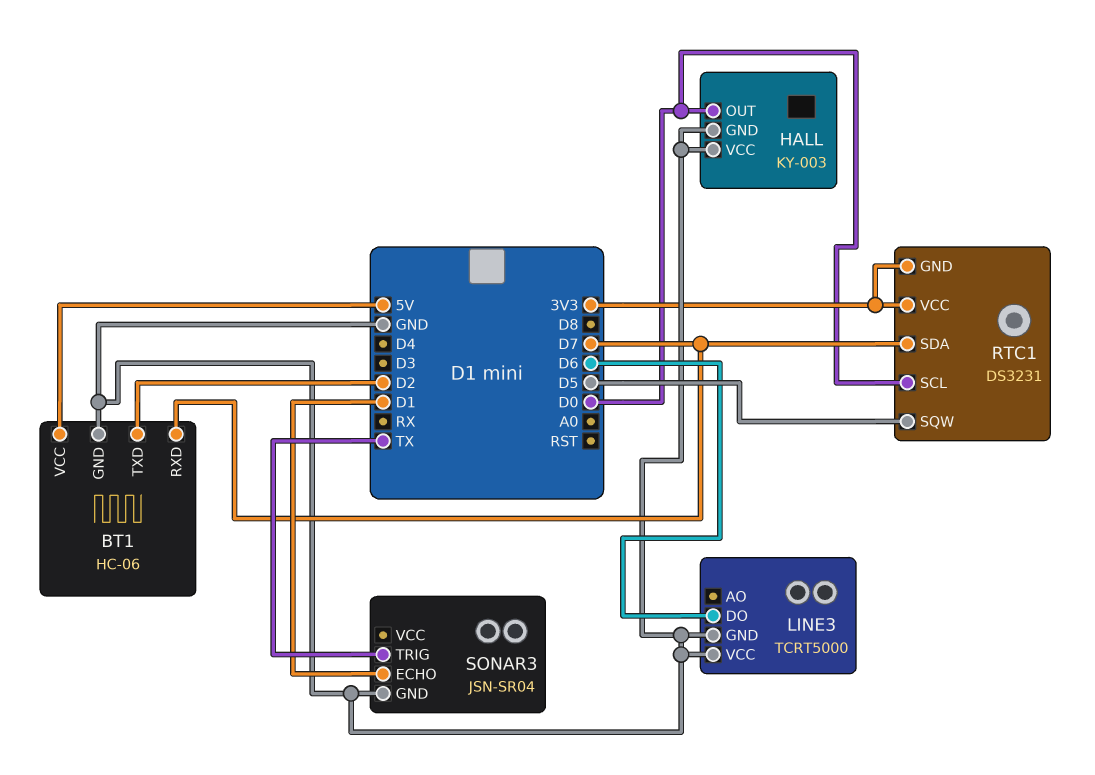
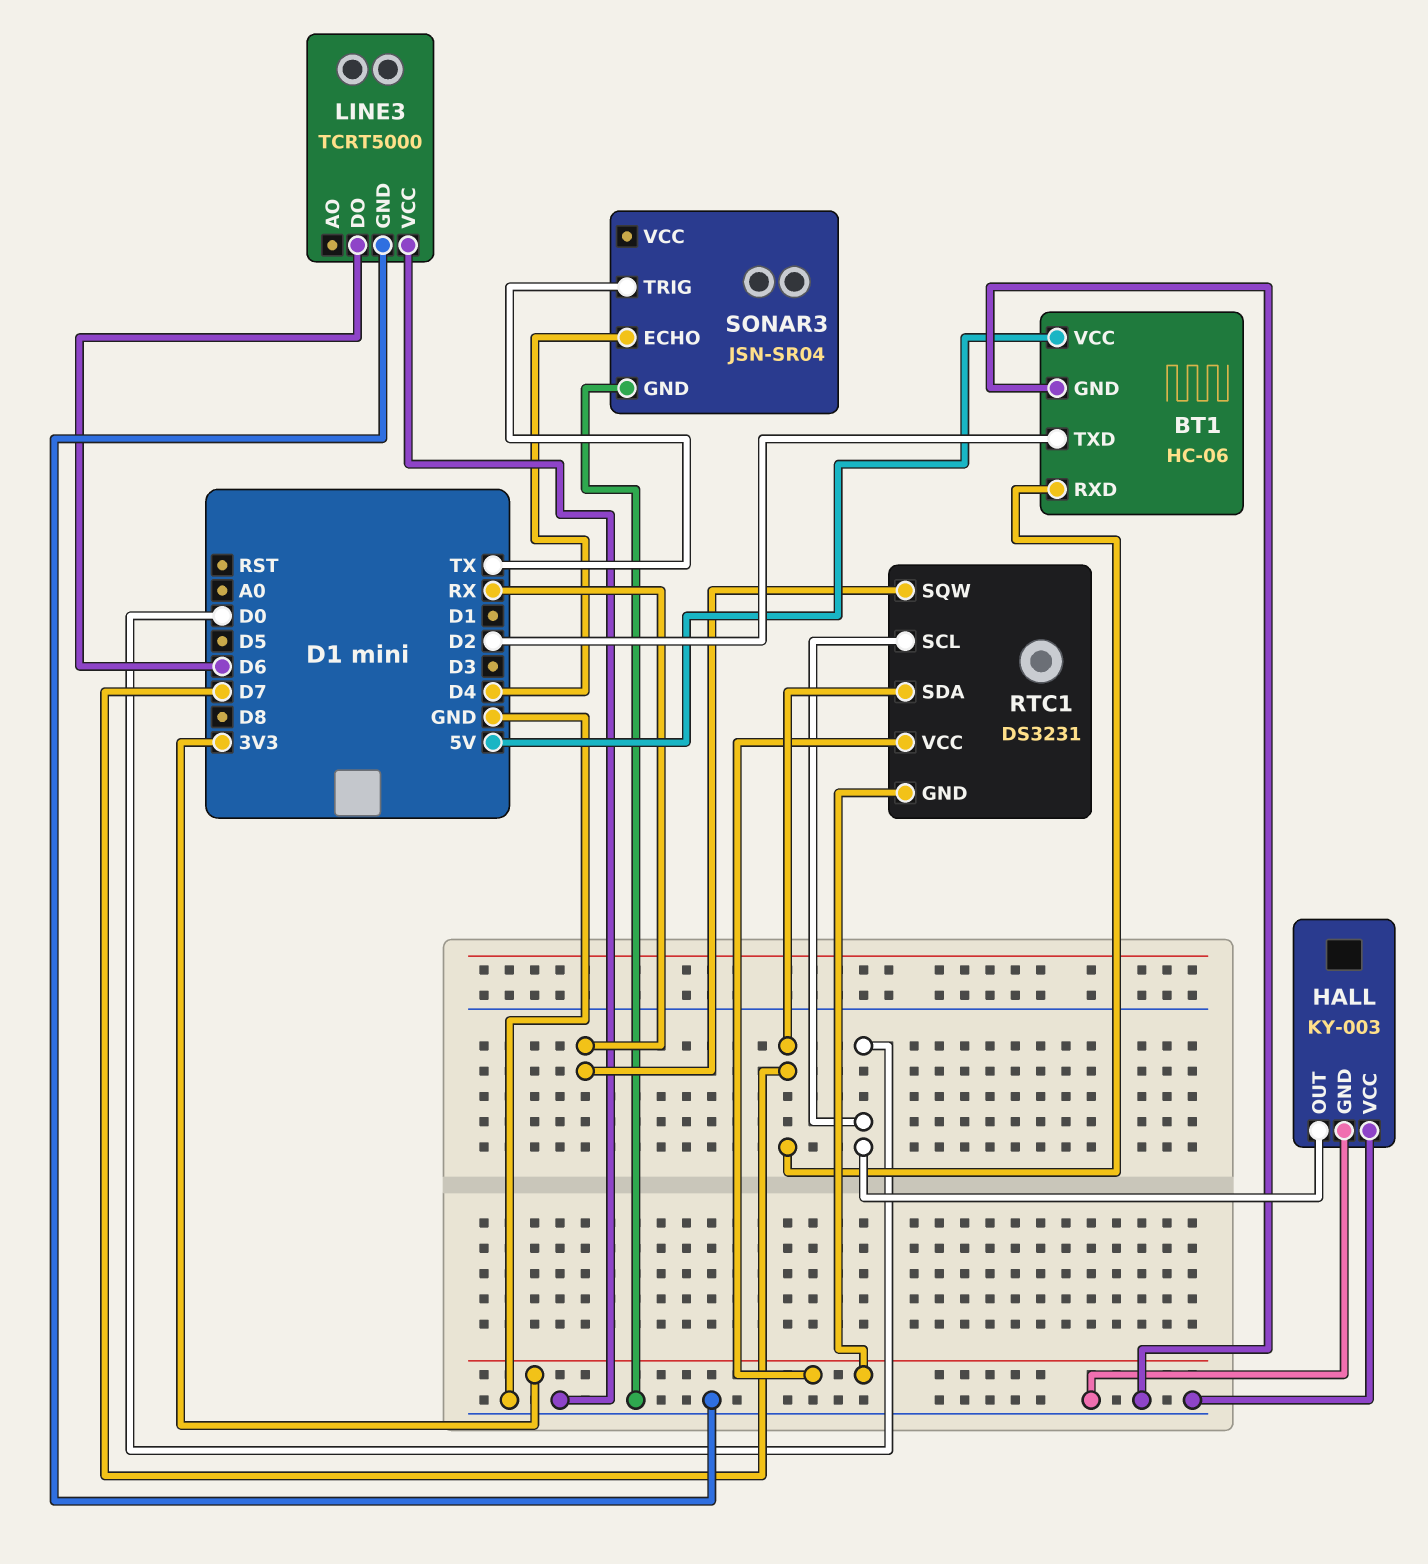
RTC1 pin SQW: D5 -> RX
SONAR3 pin ECHO: D1 -> D4

